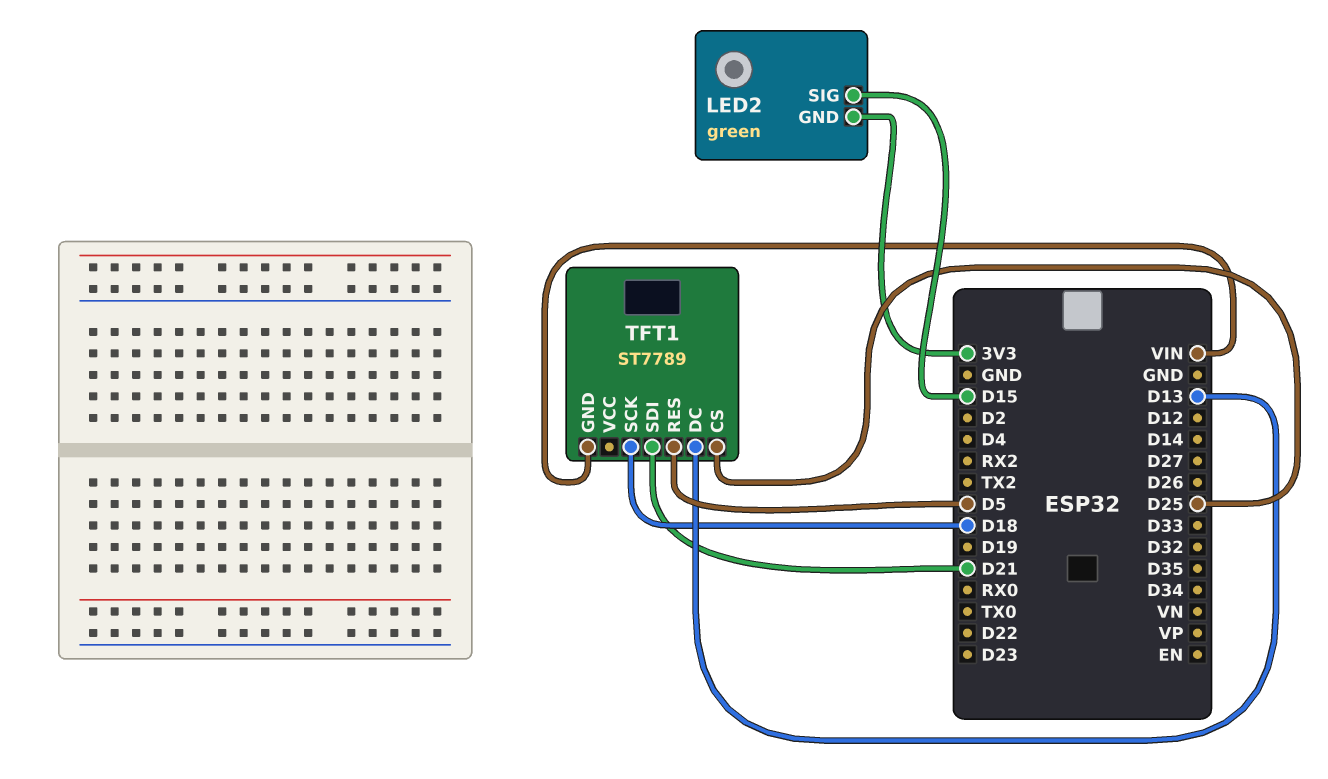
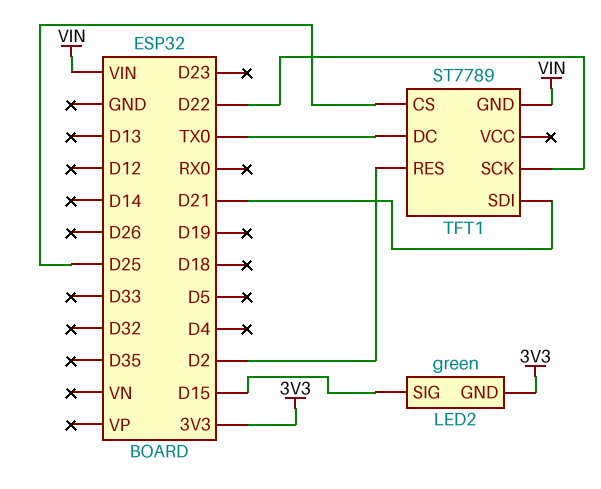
TFT1 pin DC: D13 -> TX0
TFT1 pin RES: D5 -> D2
TFT1 pin SCK: D18 -> D22

